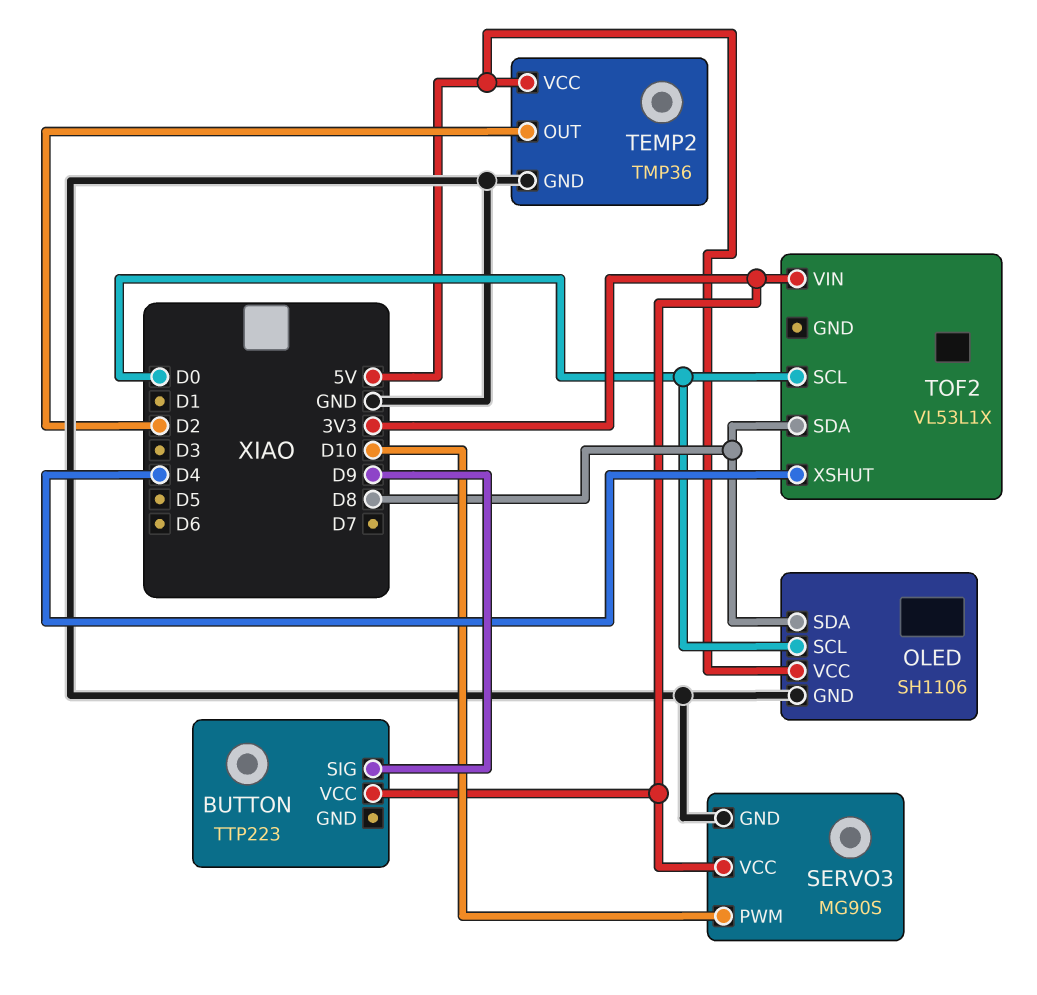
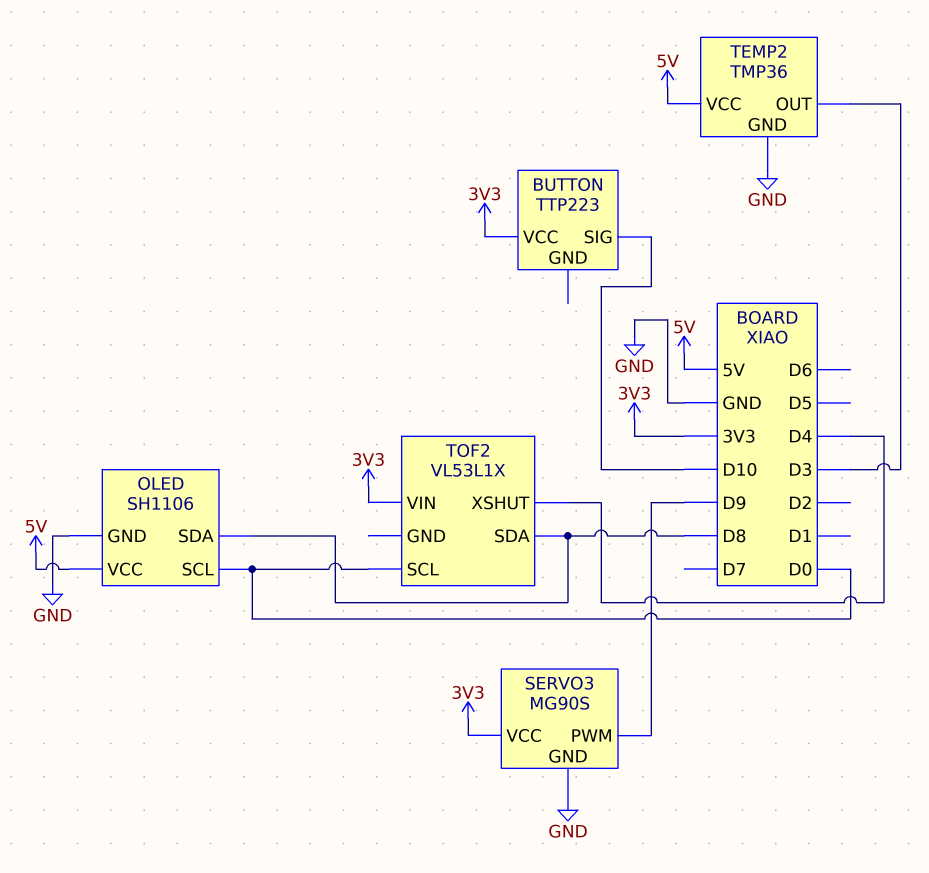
BUTTON pin SIG: D9 -> D10
SERVO3 pin PWM: D10 -> D9
TEMP2 pin OUT: D2 -> D3

